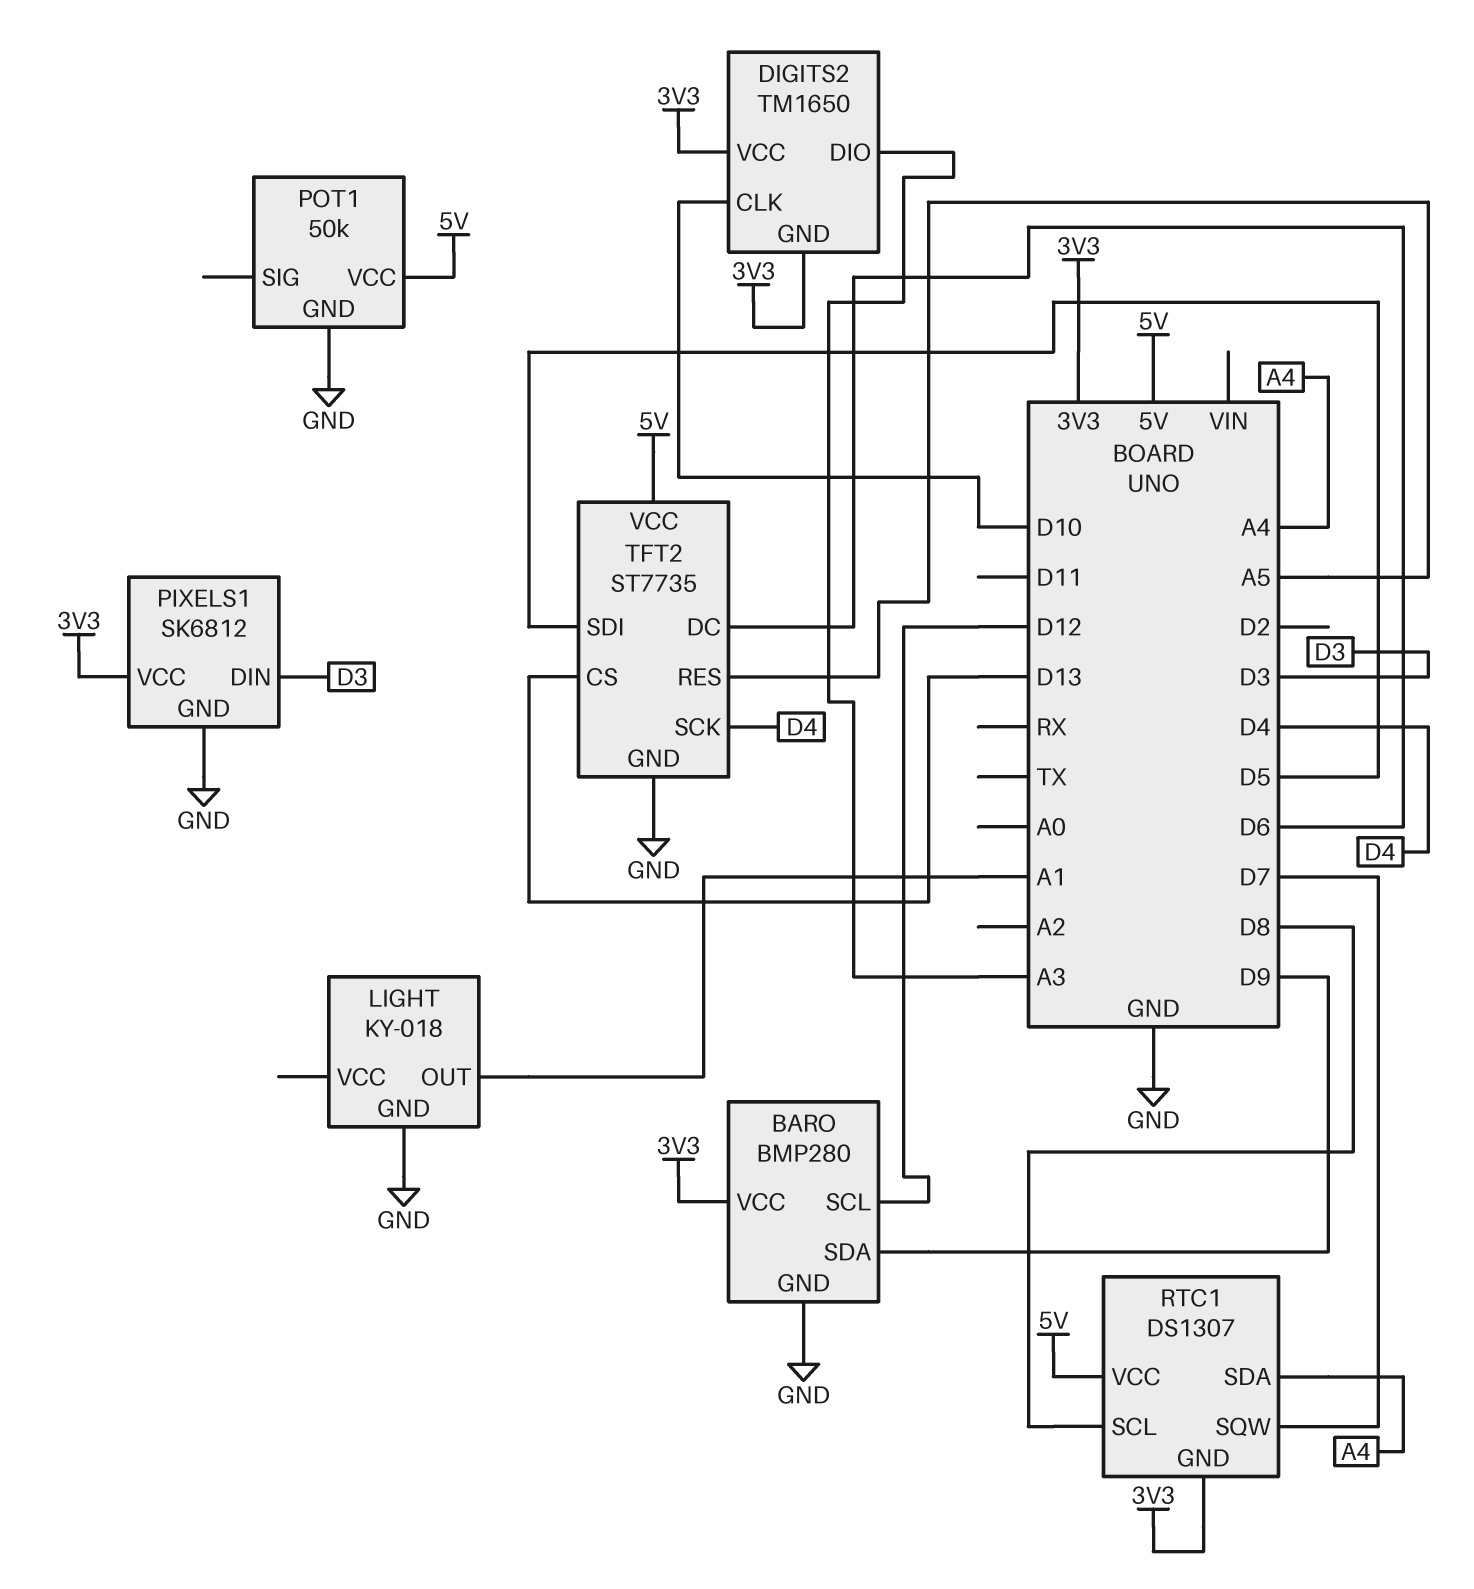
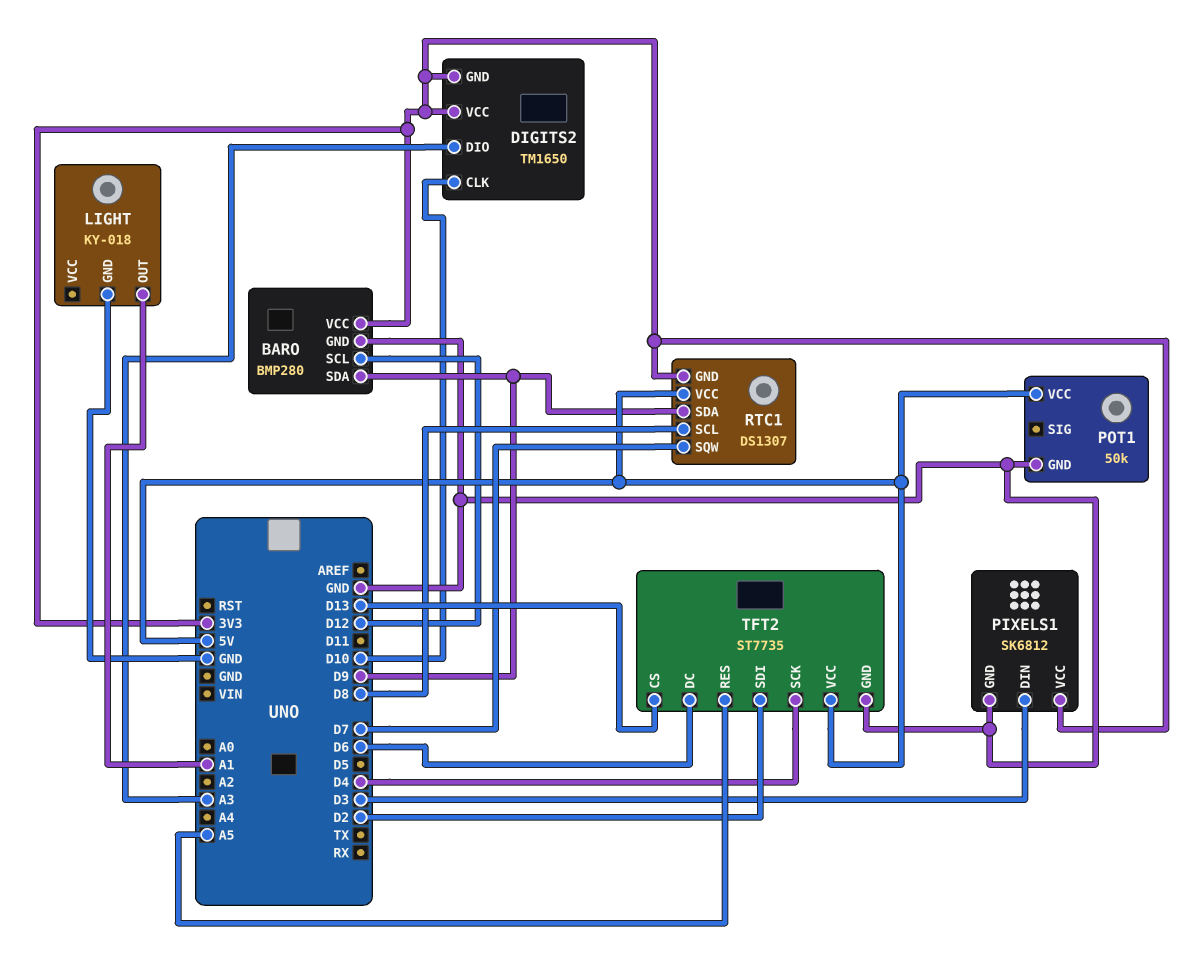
RTC1 pin SDA: A4 -> D9
TFT2 pin SDI: D5 -> D2

